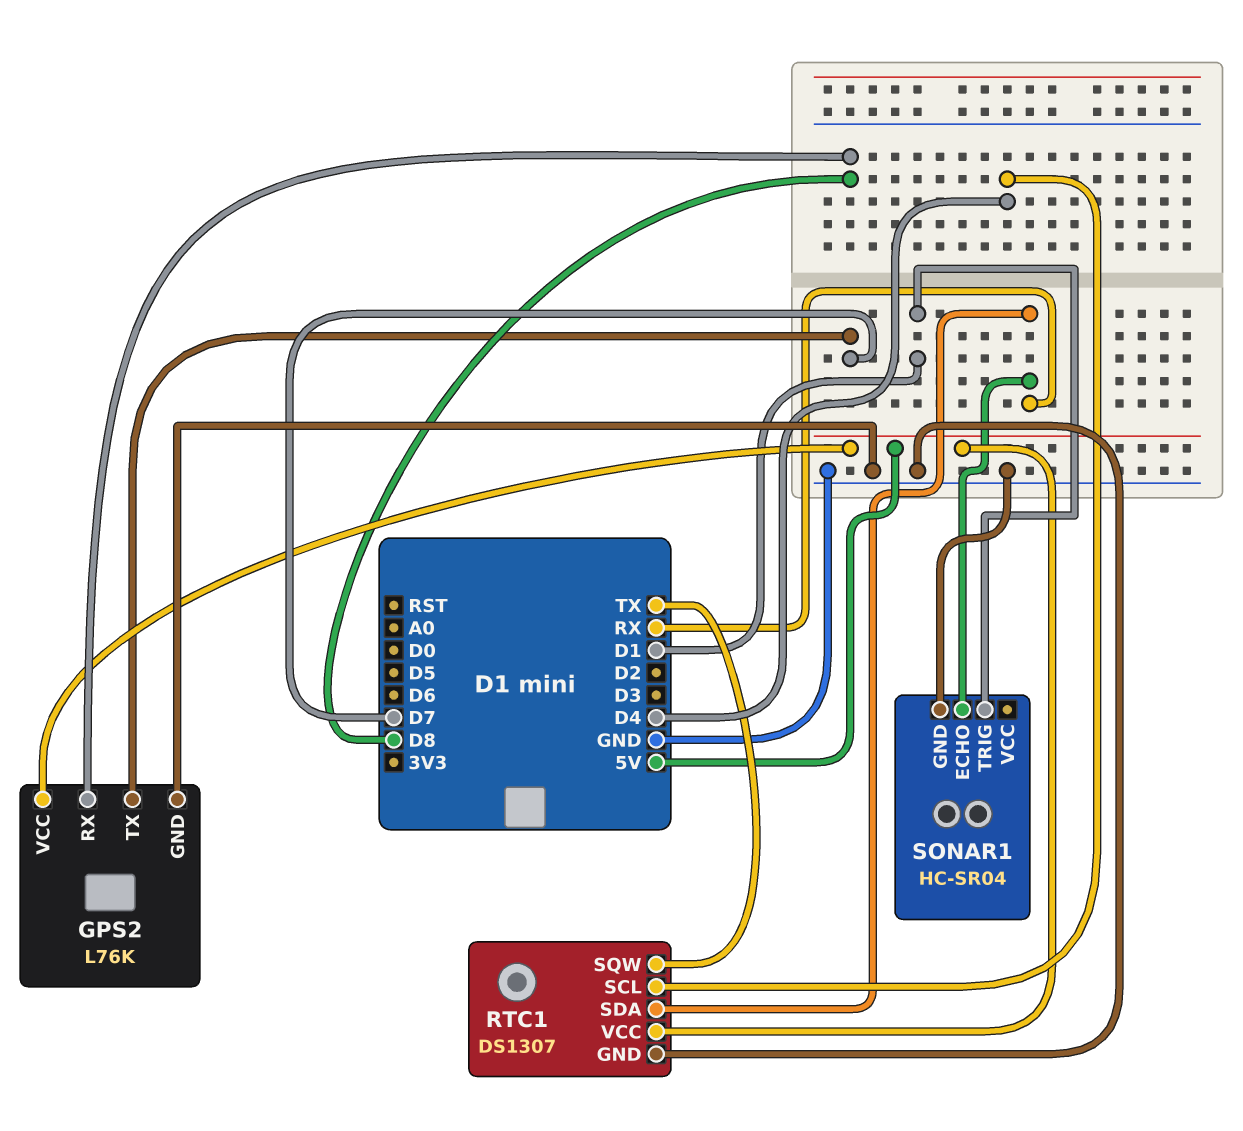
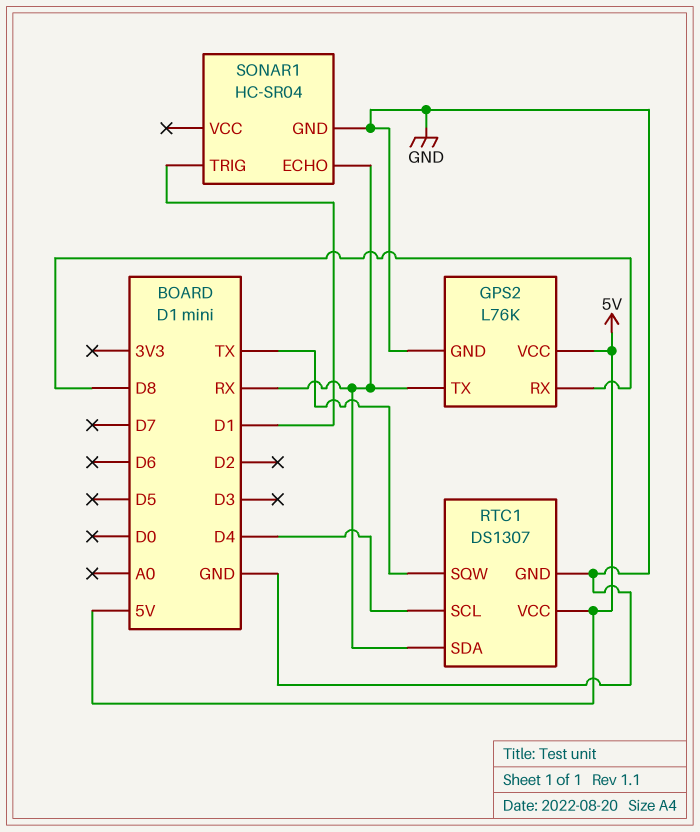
GPS2 pin TX: D7 -> RX

